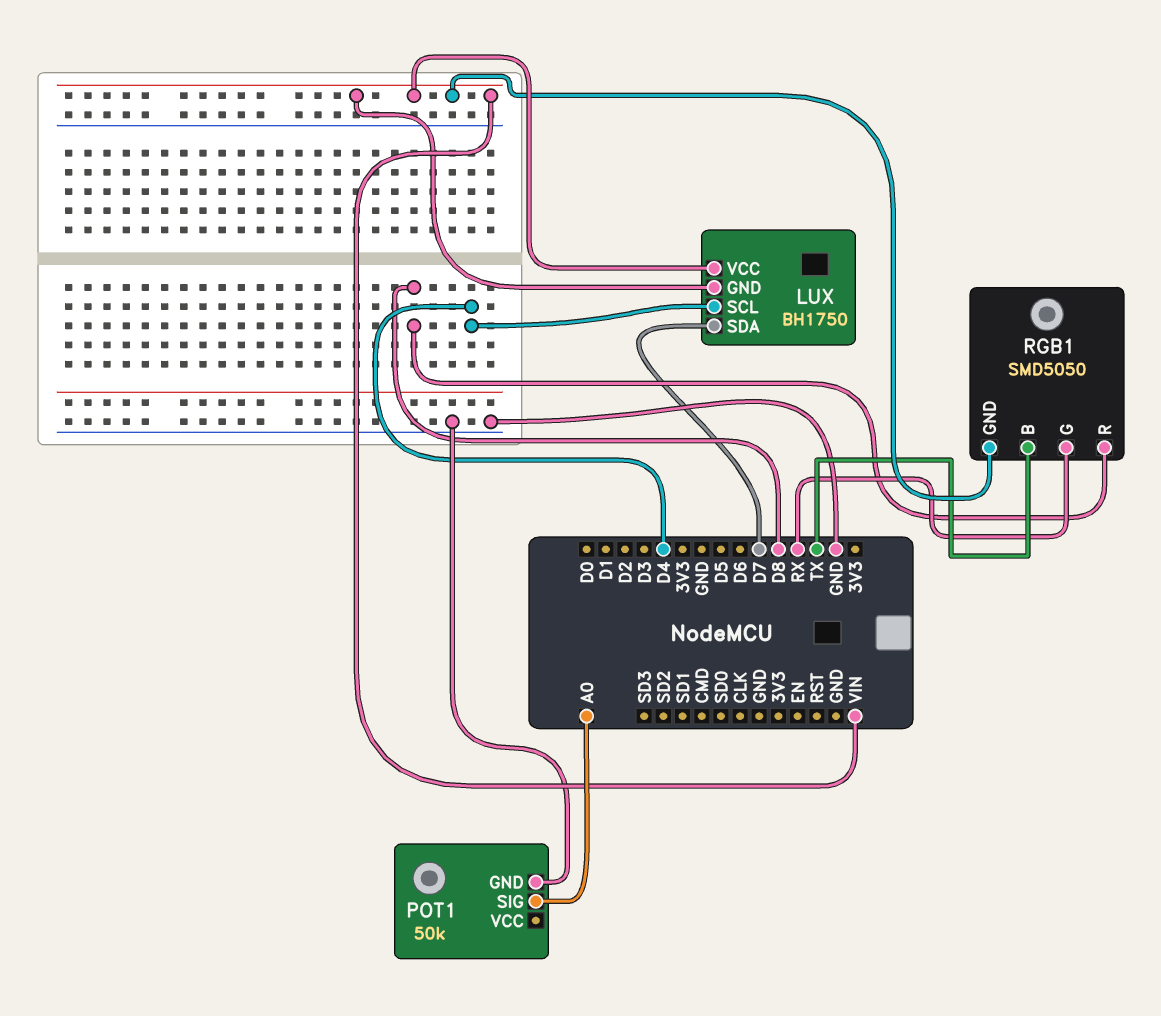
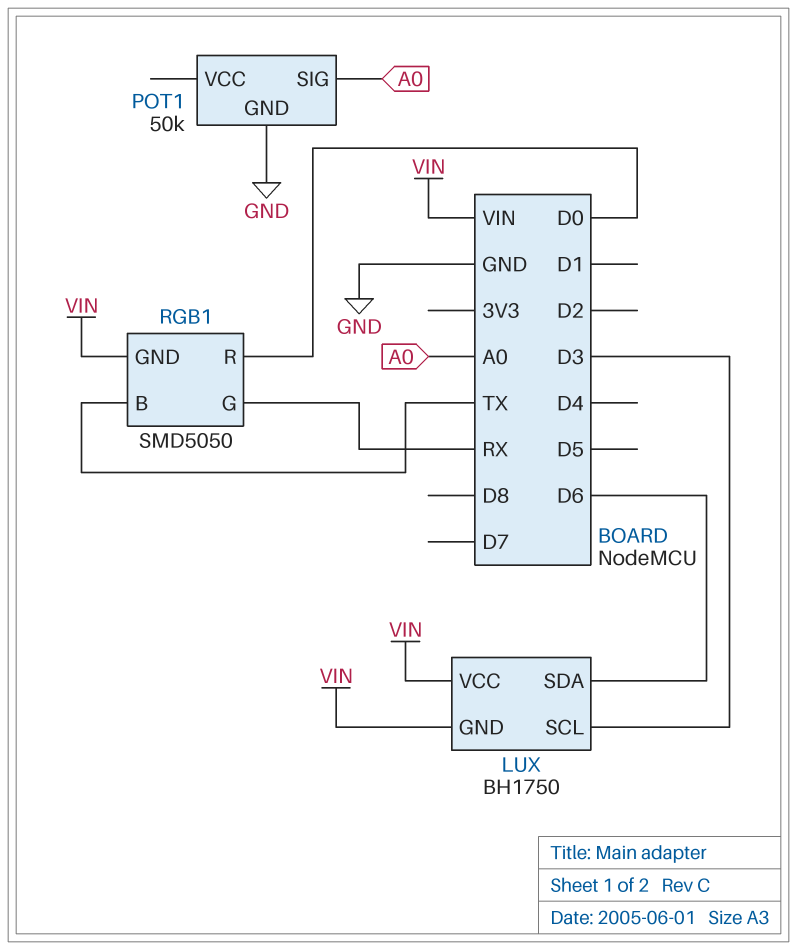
LUX pin SCL: D4 -> D3
LUX pin SDA: D7 -> D6
RGB1 pin R: D8 -> D0

